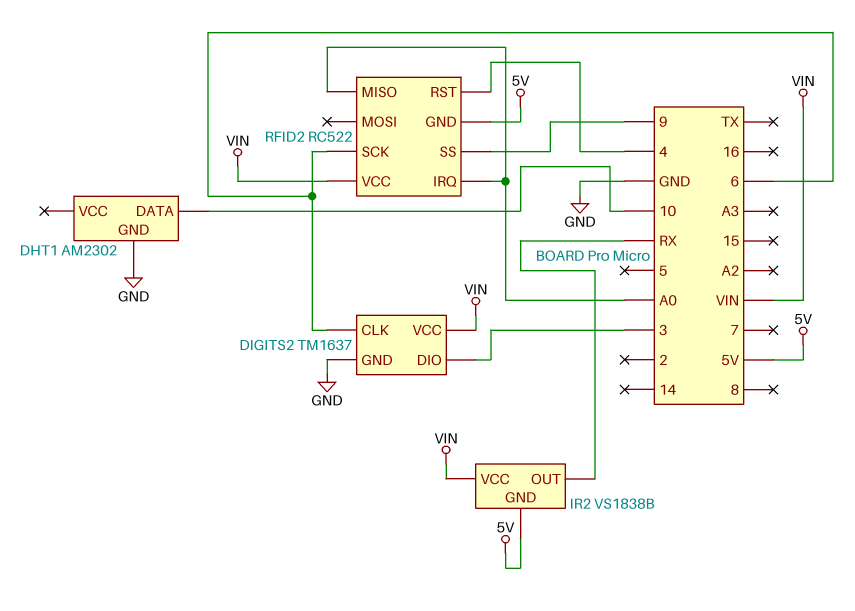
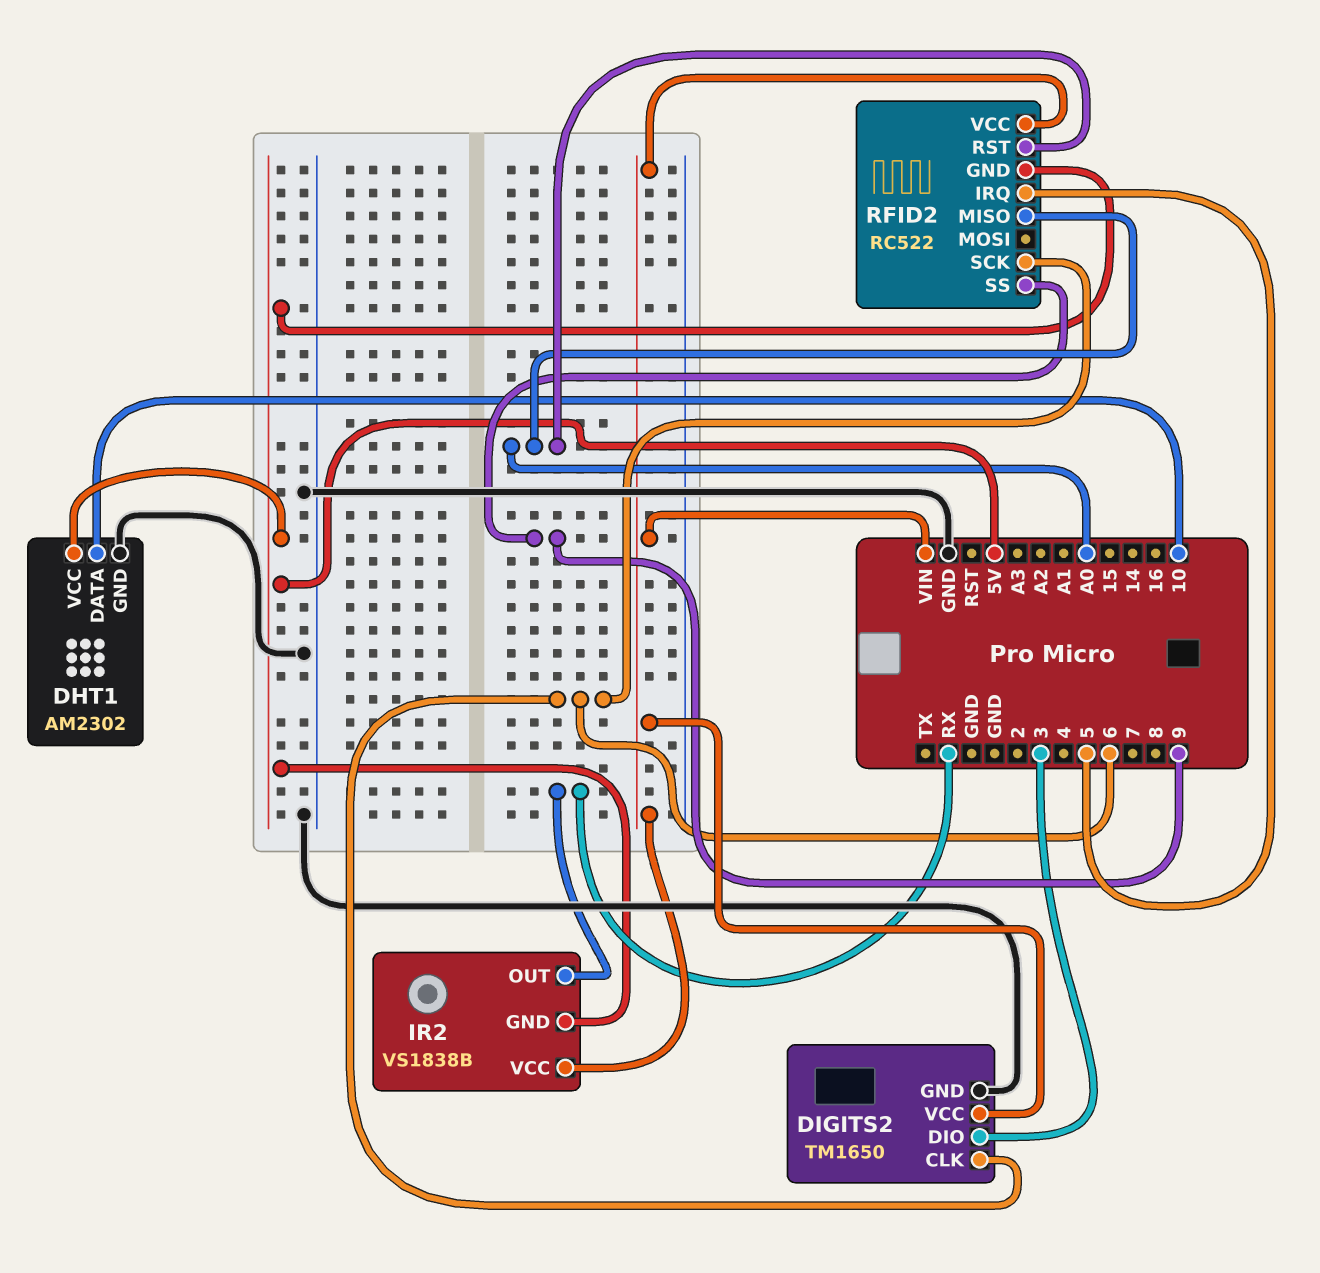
DHT1 pin VCC: none -> 5V
DIGITS2: TM1637 -> TM1650
RFID2 pin IRQ: A0 -> 5
RFID2 pin RST: 4 -> A0

